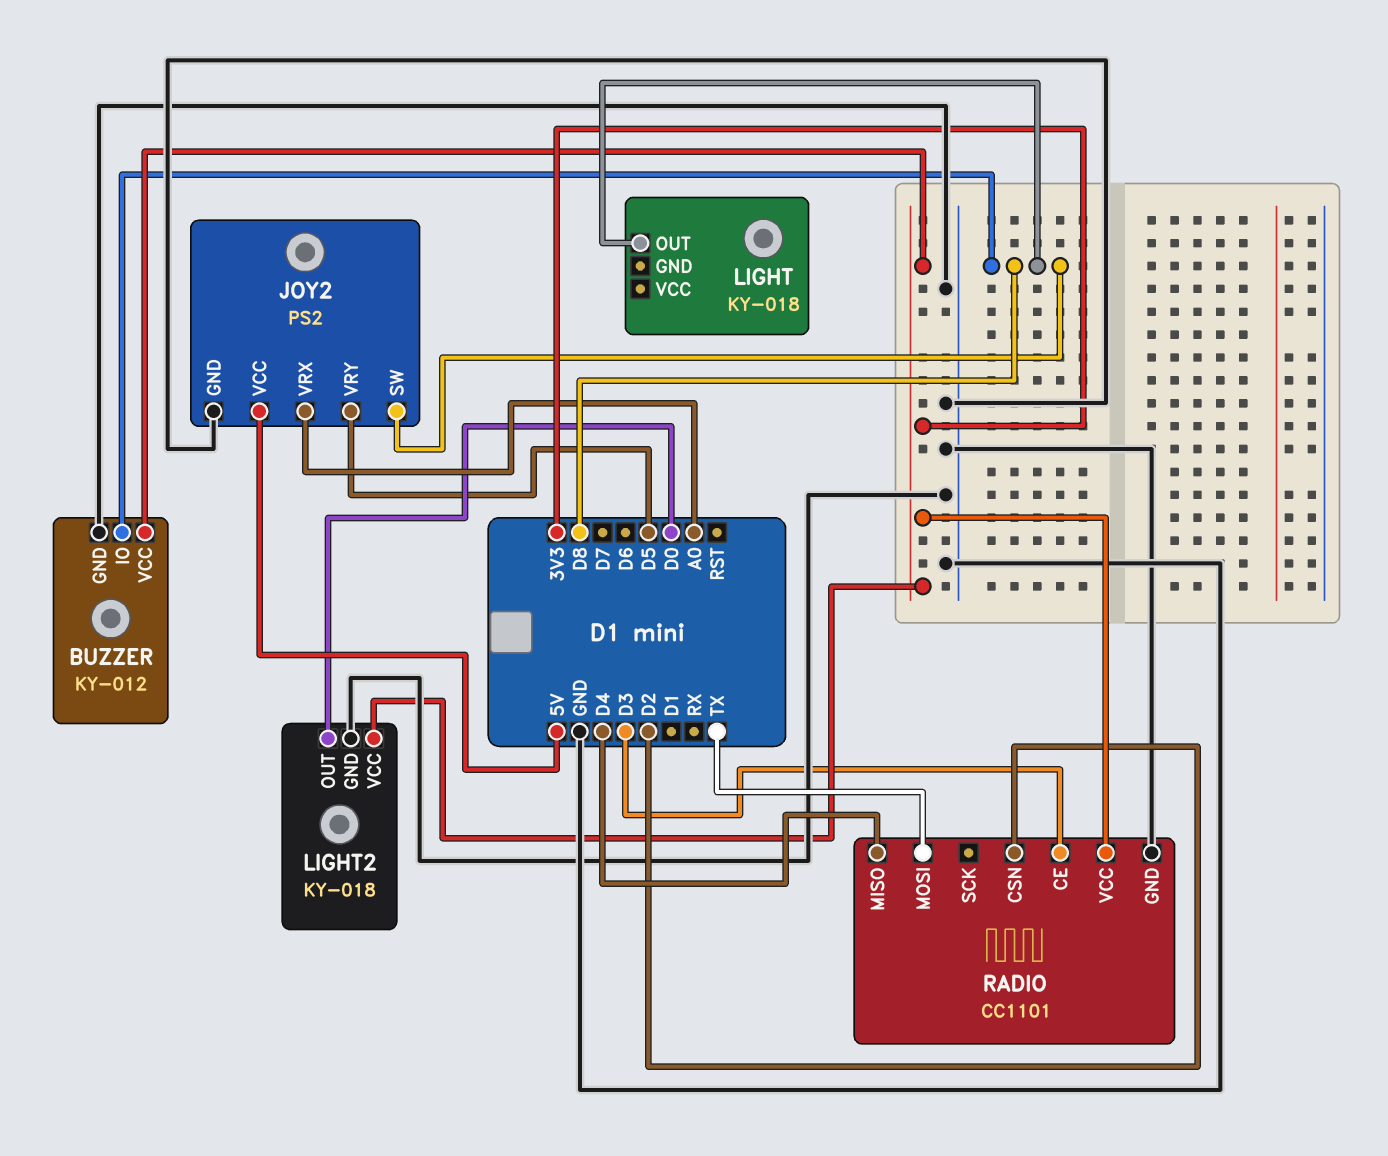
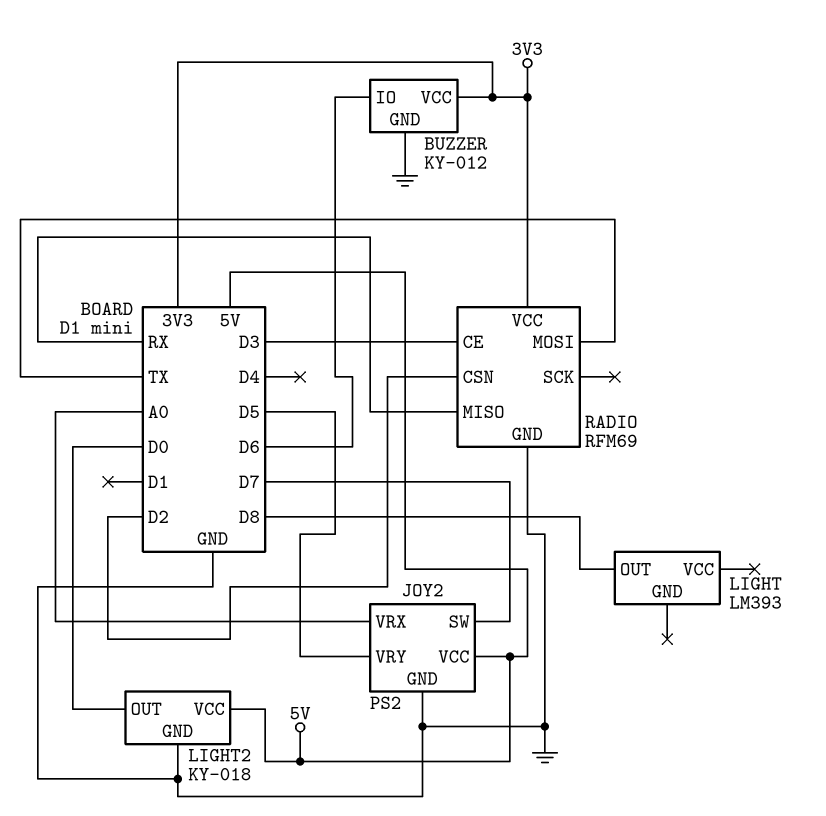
BUZZER pin IO: D8 -> D6
JOY2 pin SW: D8 -> D7
LIGHT: KY-018 -> LM393
LIGHT2 pin VCC: 3V3 -> 5V
RADIO: CC1101 -> RFM69
RADIO pin MISO: D4 -> RX

